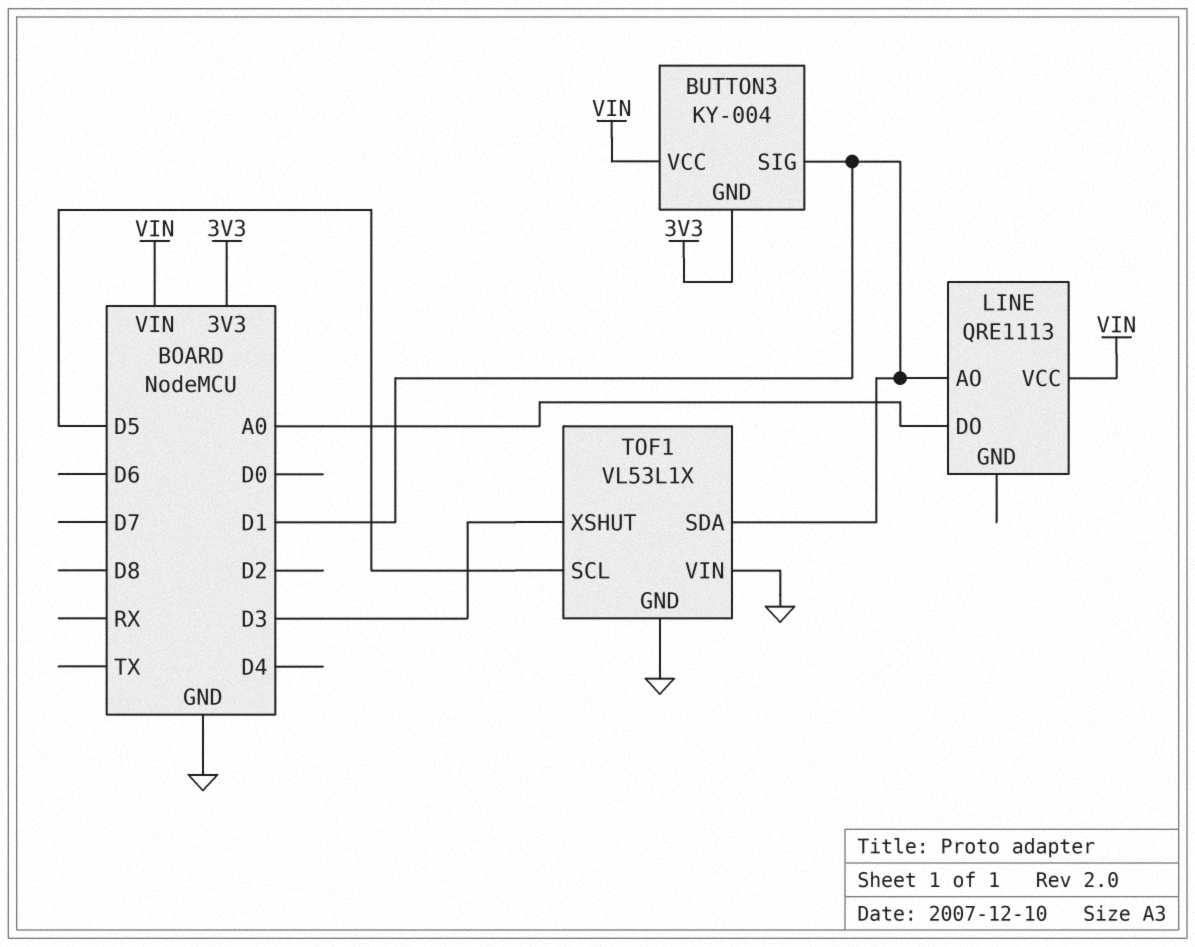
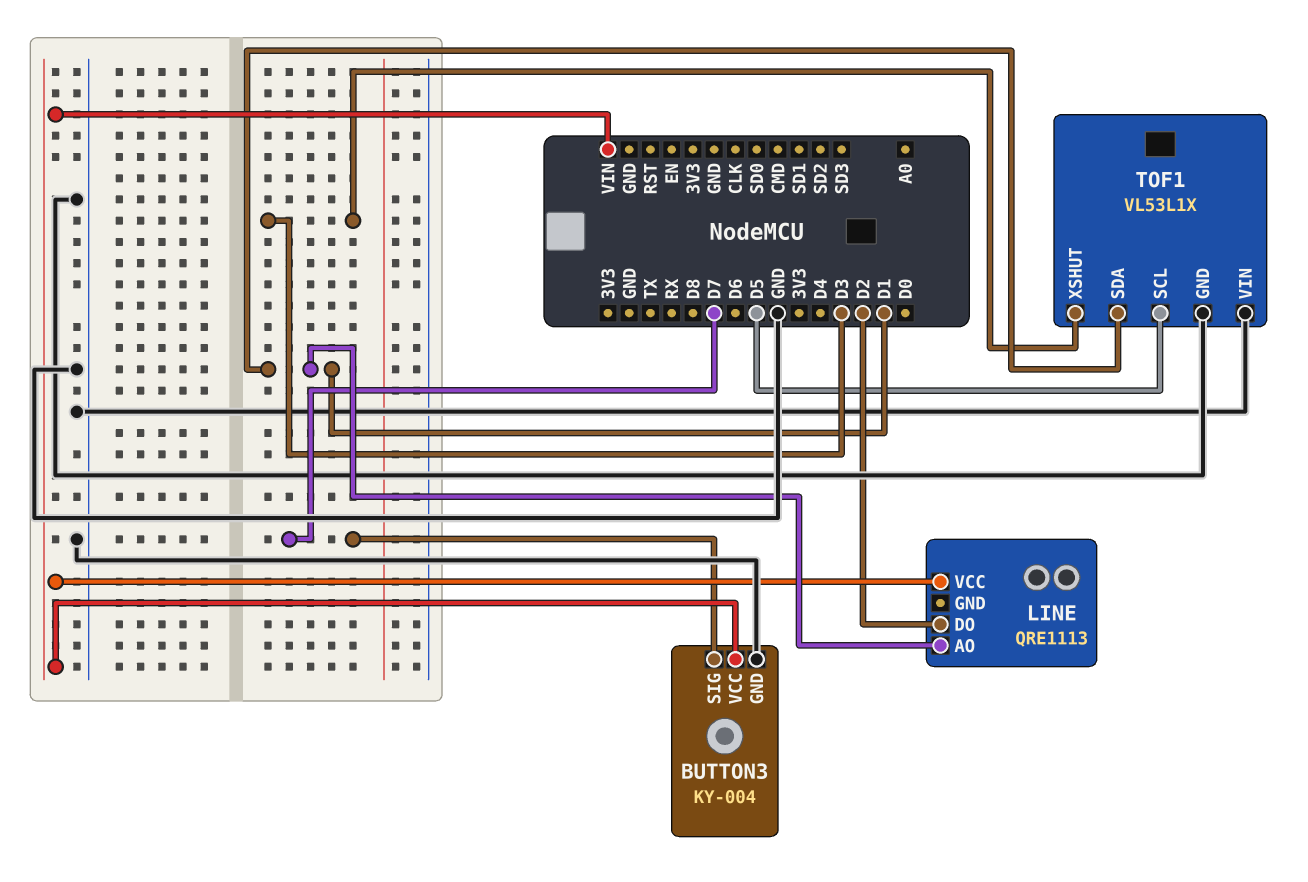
BUTTON3 pin GND: 3V3 -> GND
BUTTON3 pin SIG: D1 -> D7
LINE pin DO: A0 -> D2

